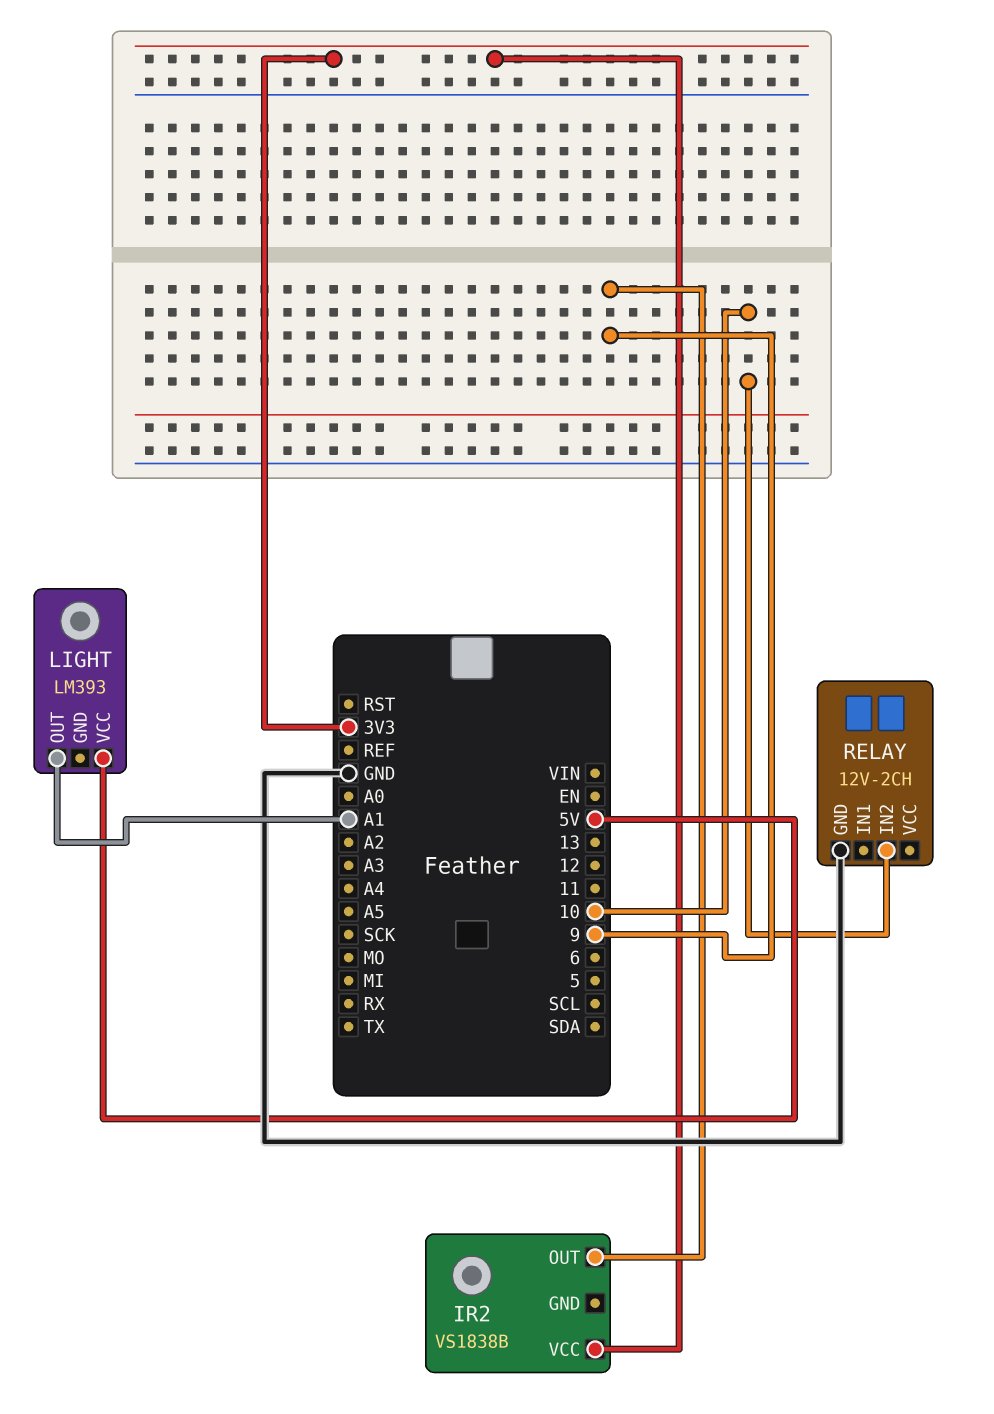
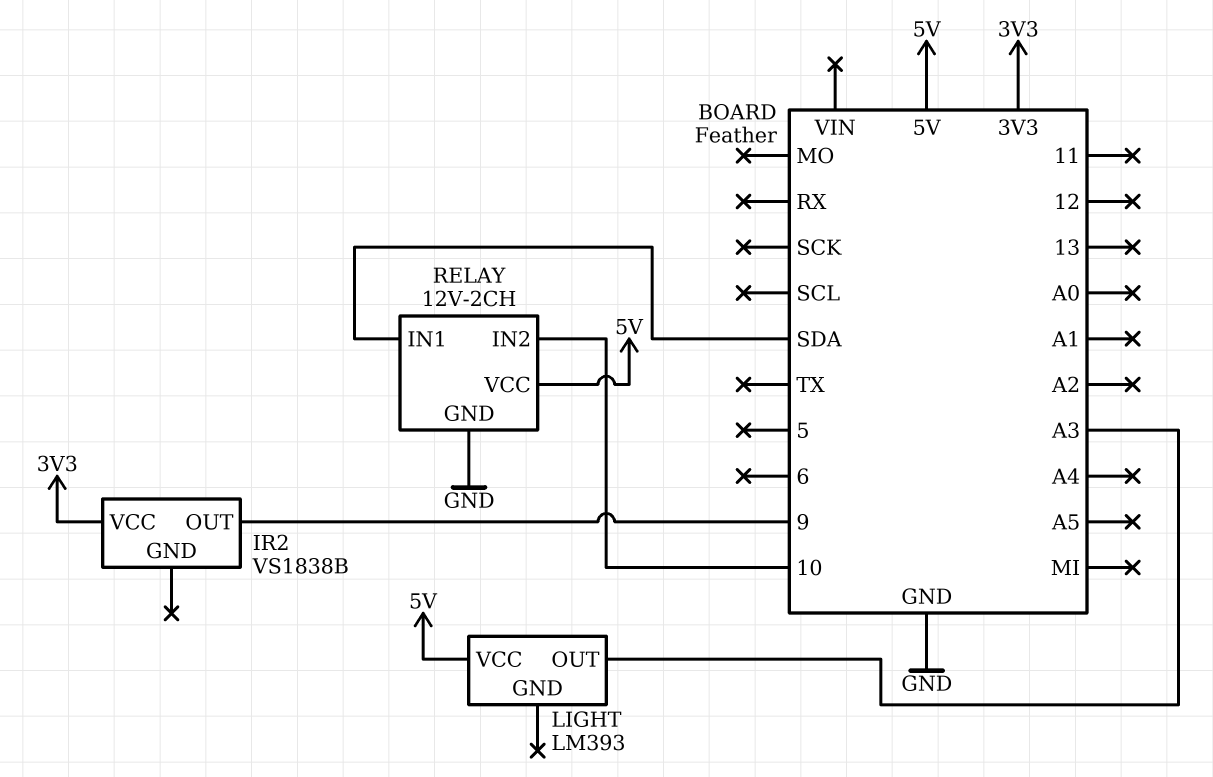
LIGHT pin OUT: A1 -> A3
RELAY pin IN1: none -> SDA
RELAY pin VCC: none -> 5V

